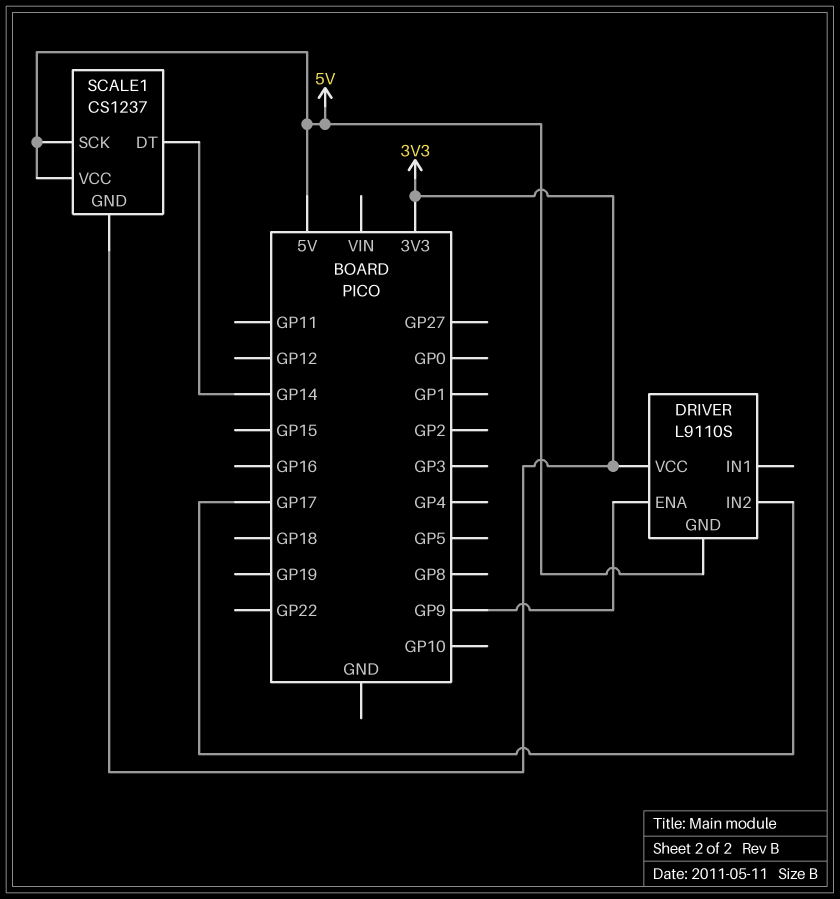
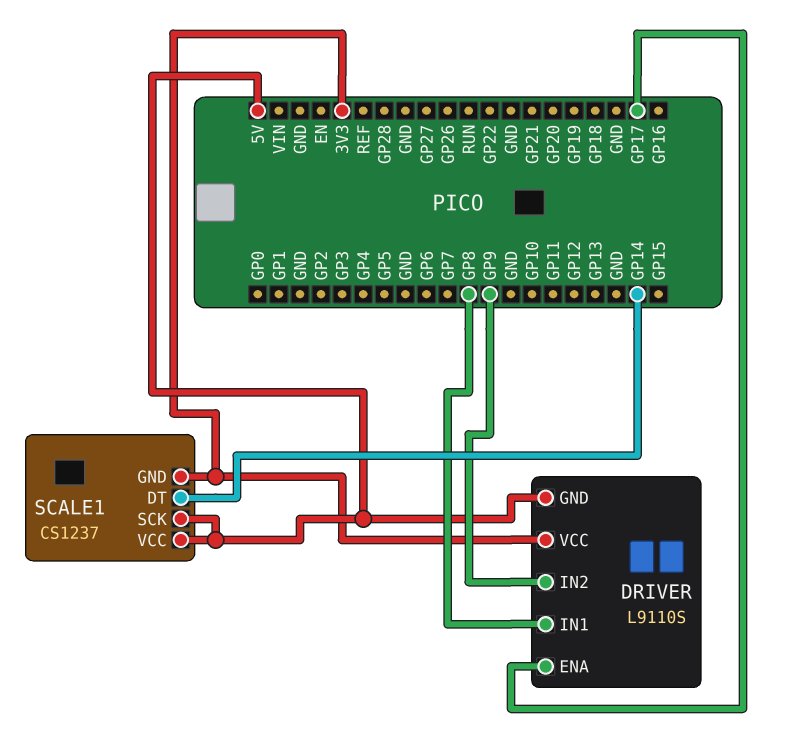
DRIVER pin ENA: GP9 -> GP17
DRIVER pin IN1: none -> GP8
DRIVER pin IN2: GP17 -> GP9

